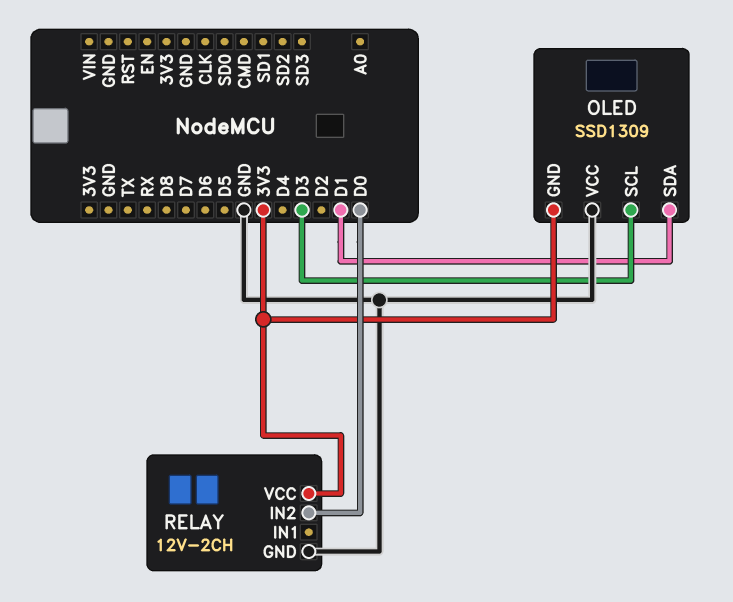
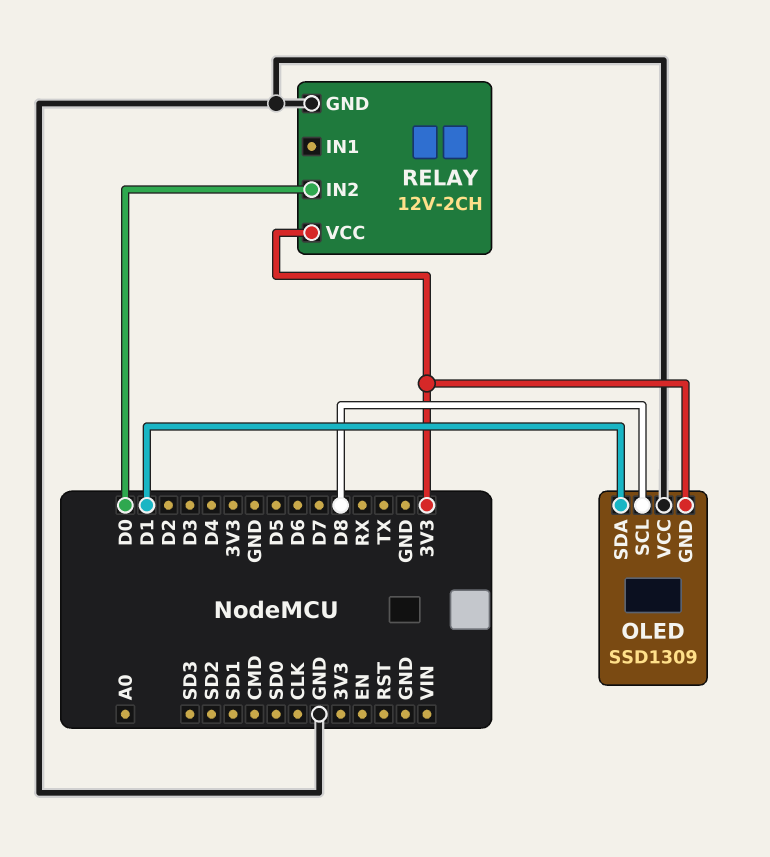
OLED pin SCL: D3 -> D8

